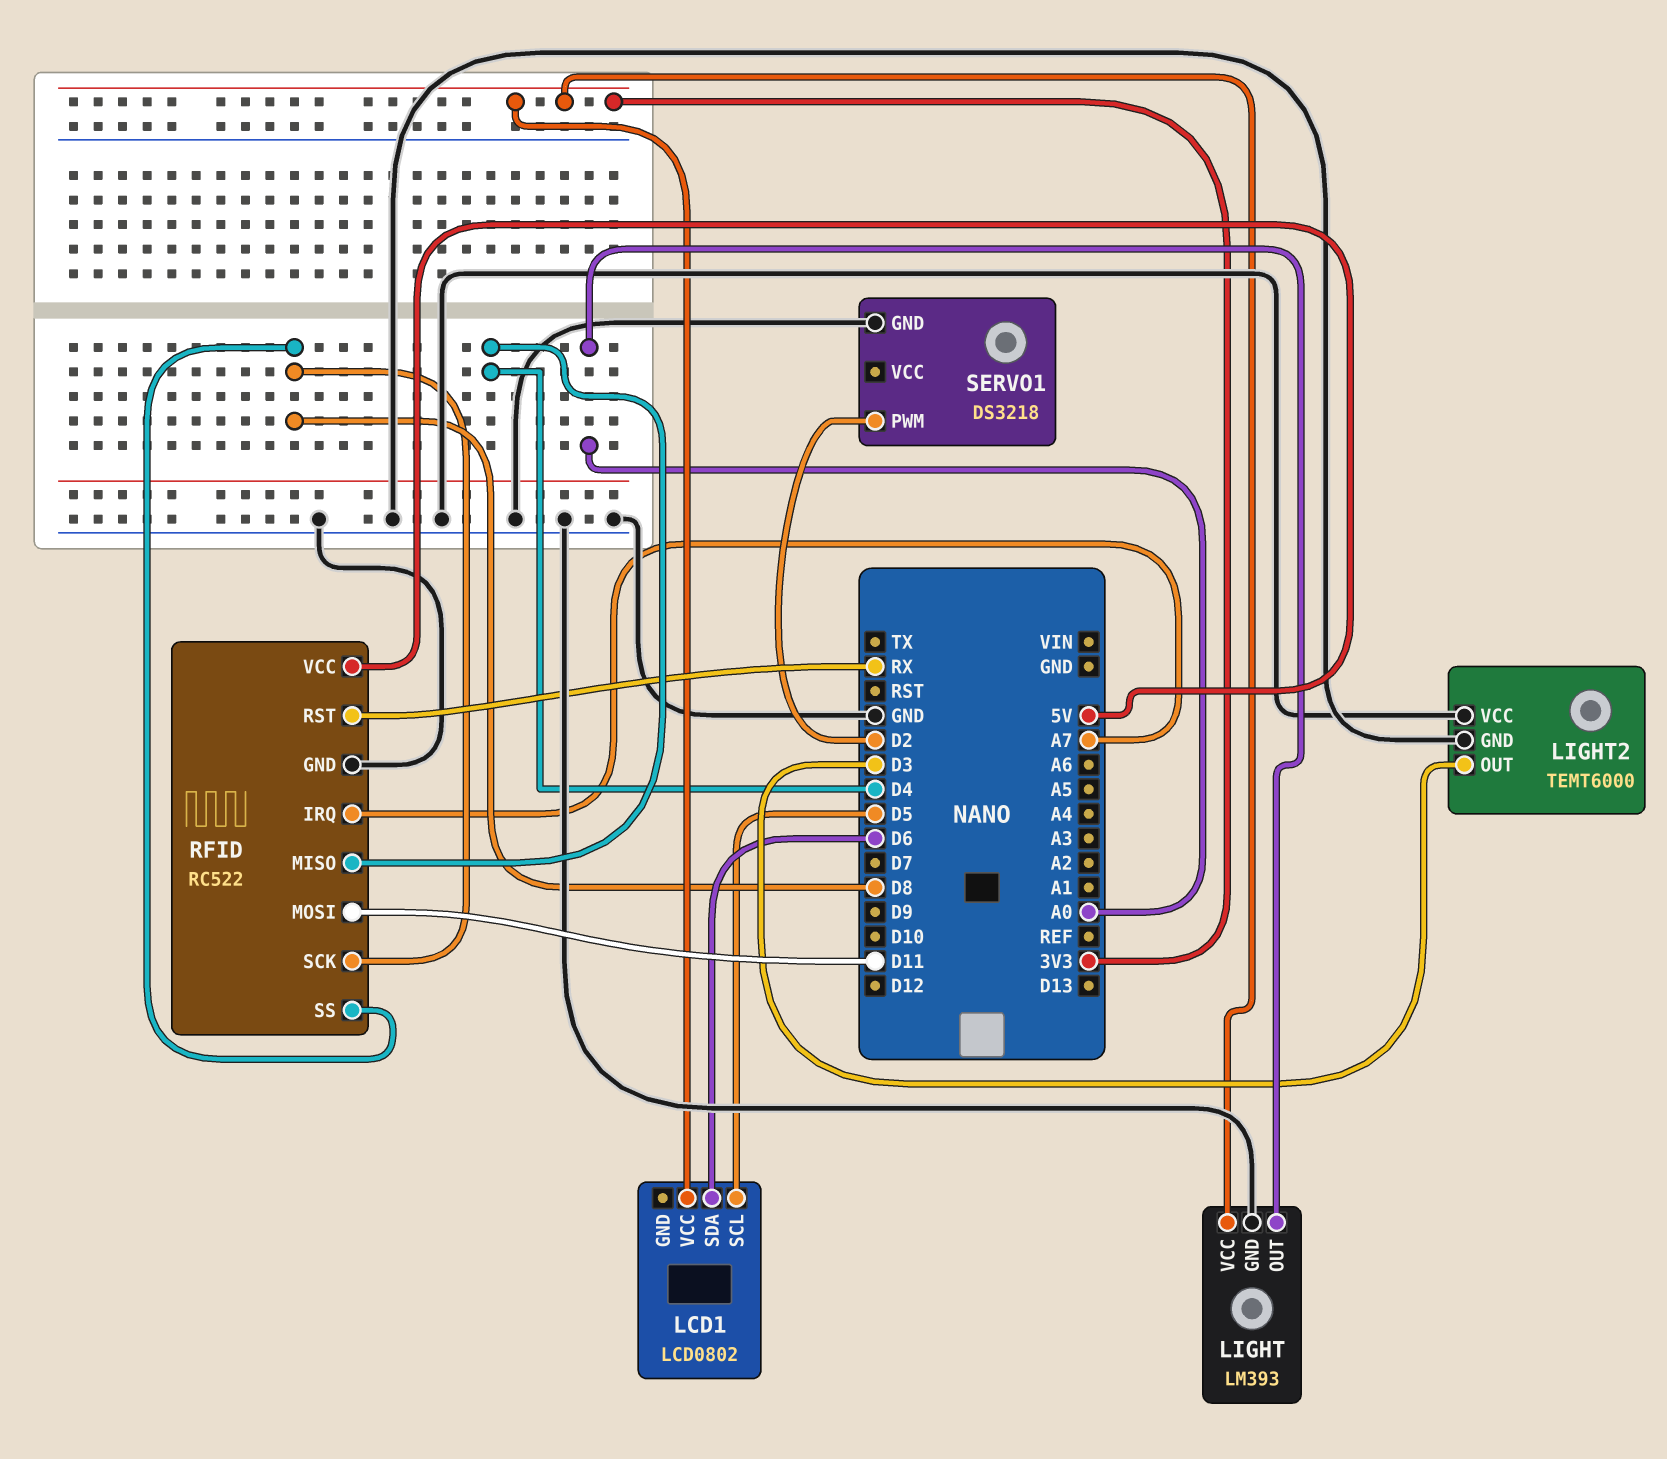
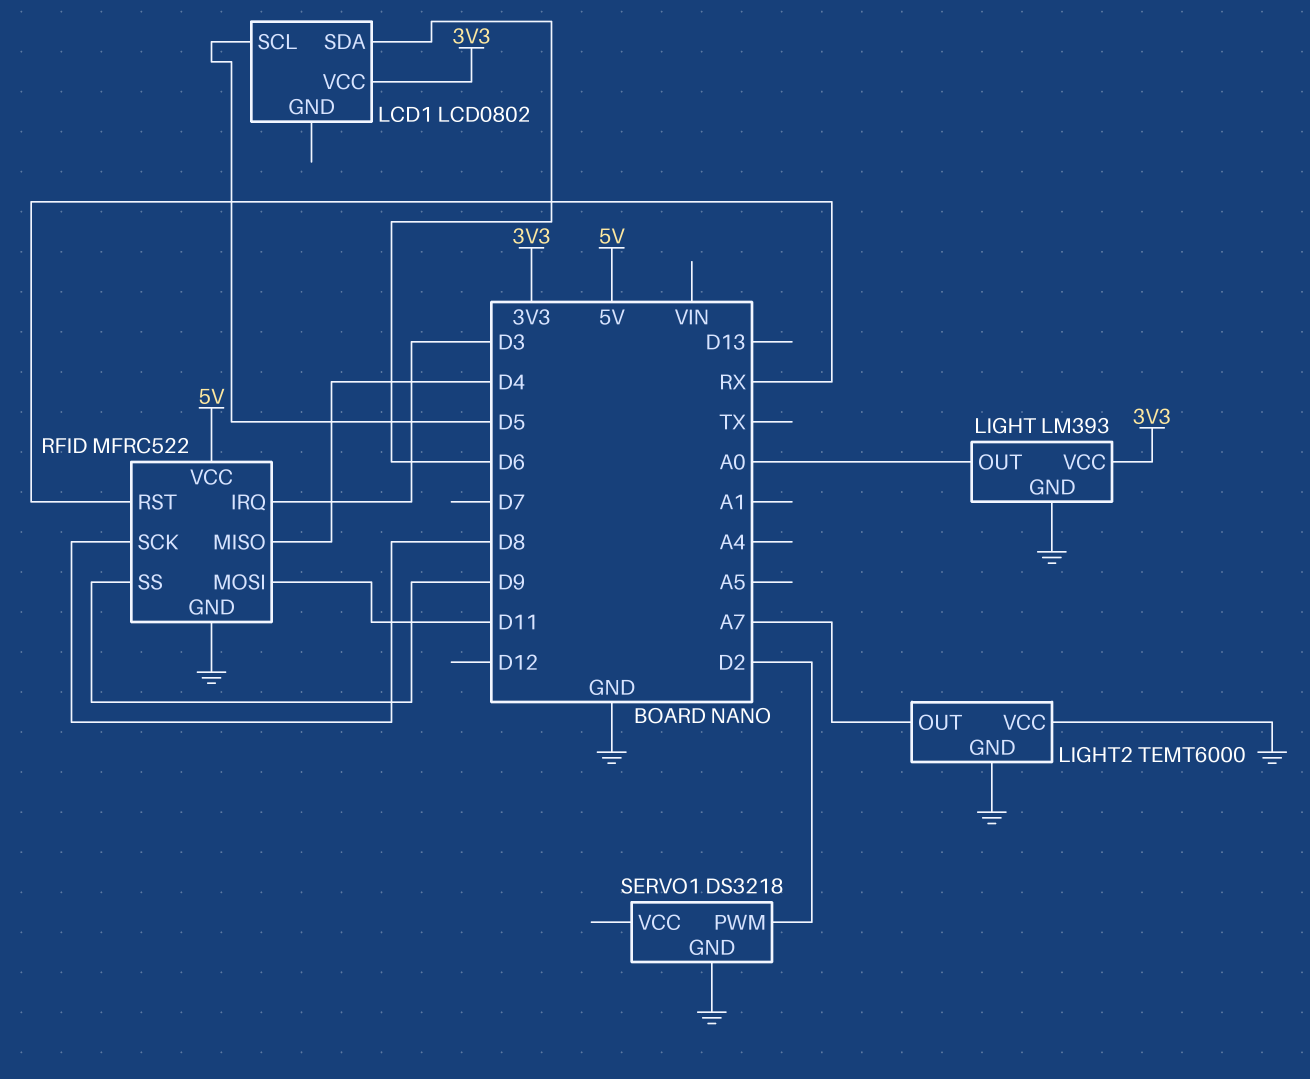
LIGHT2 pin OUT: D3 -> A7
RFID: RC522 -> MFRC522
RFID pin IRQ: A7 -> D3
RFID pin SS: D8 -> D9

